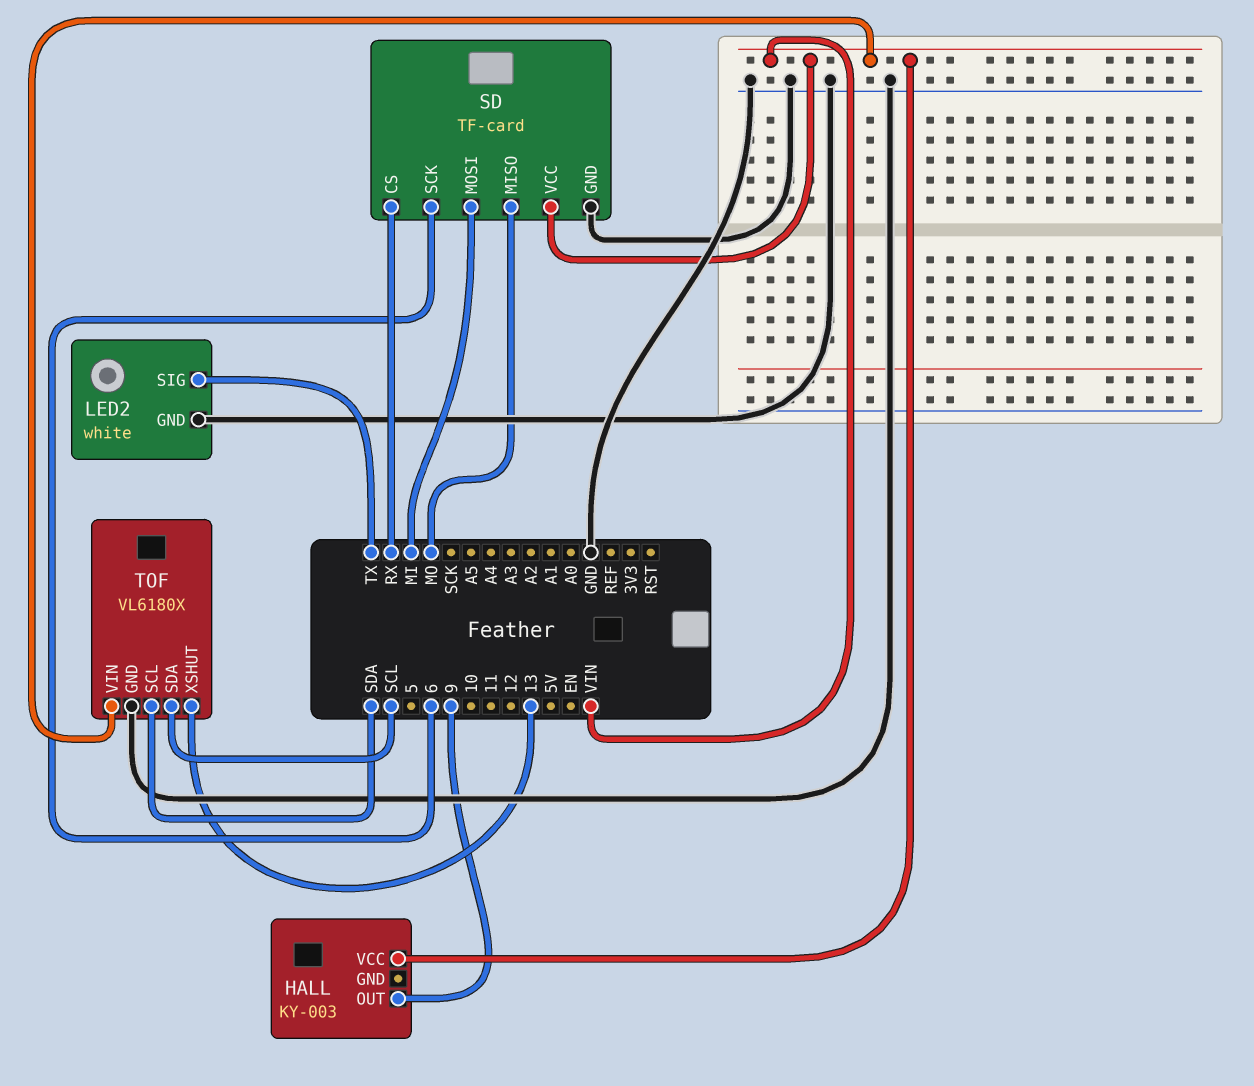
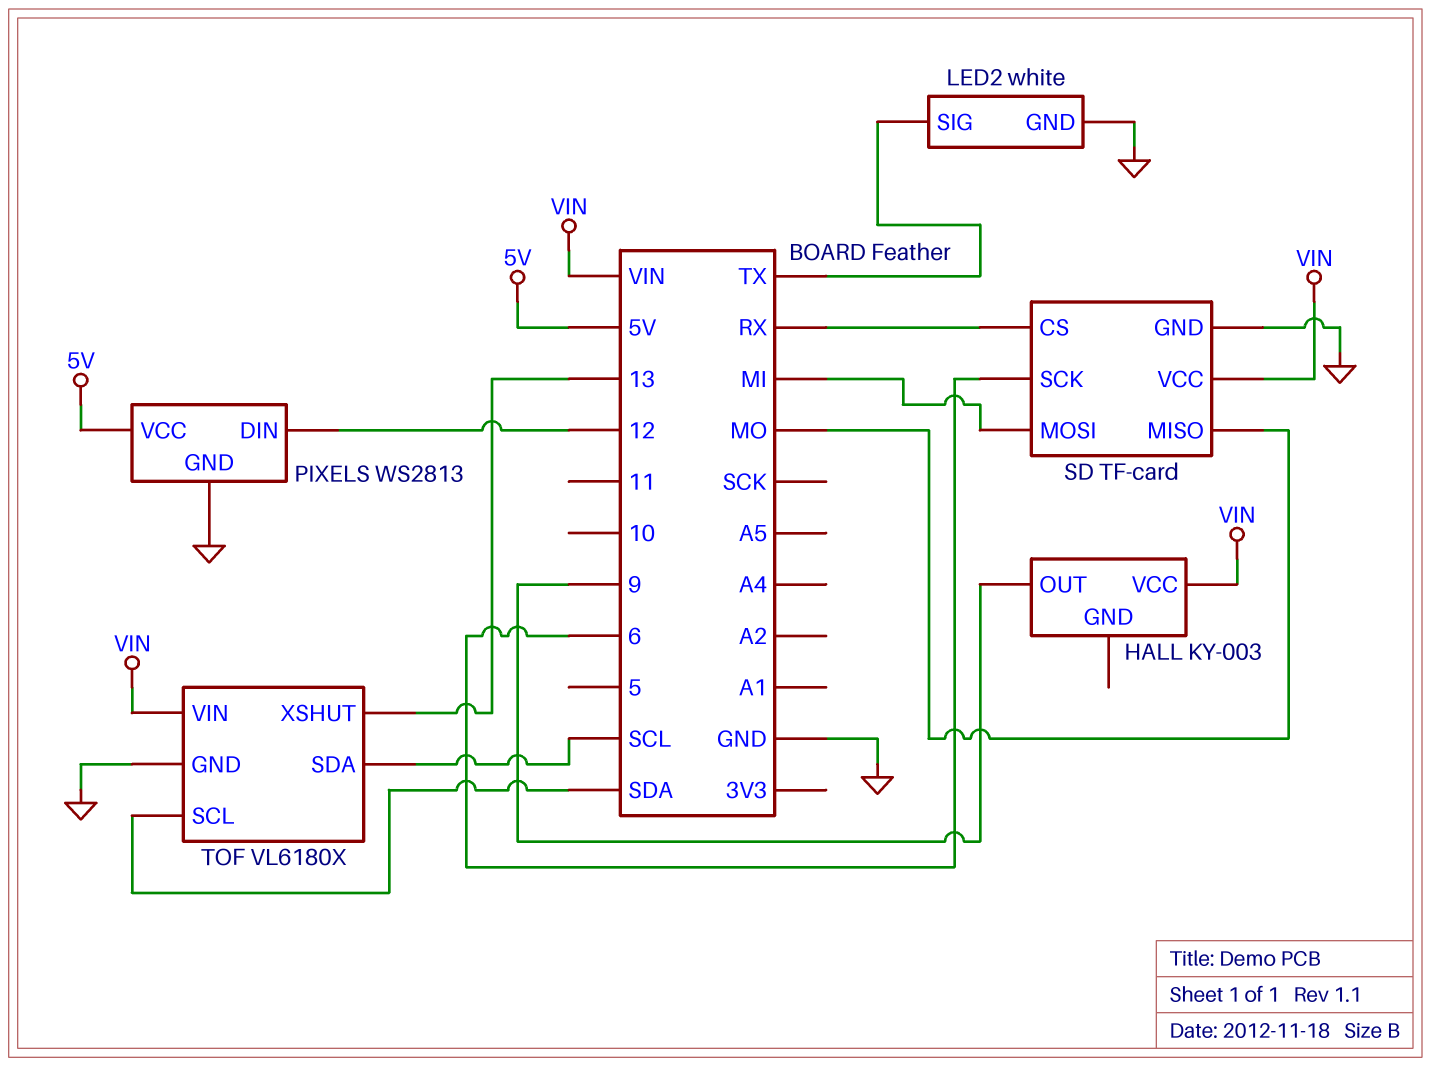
PIXELS: none -> WS2813
PIXELS pin DIN: none -> 12
PIXELS pin GND: none -> GND
PIXELS pin VCC: none -> 5V

